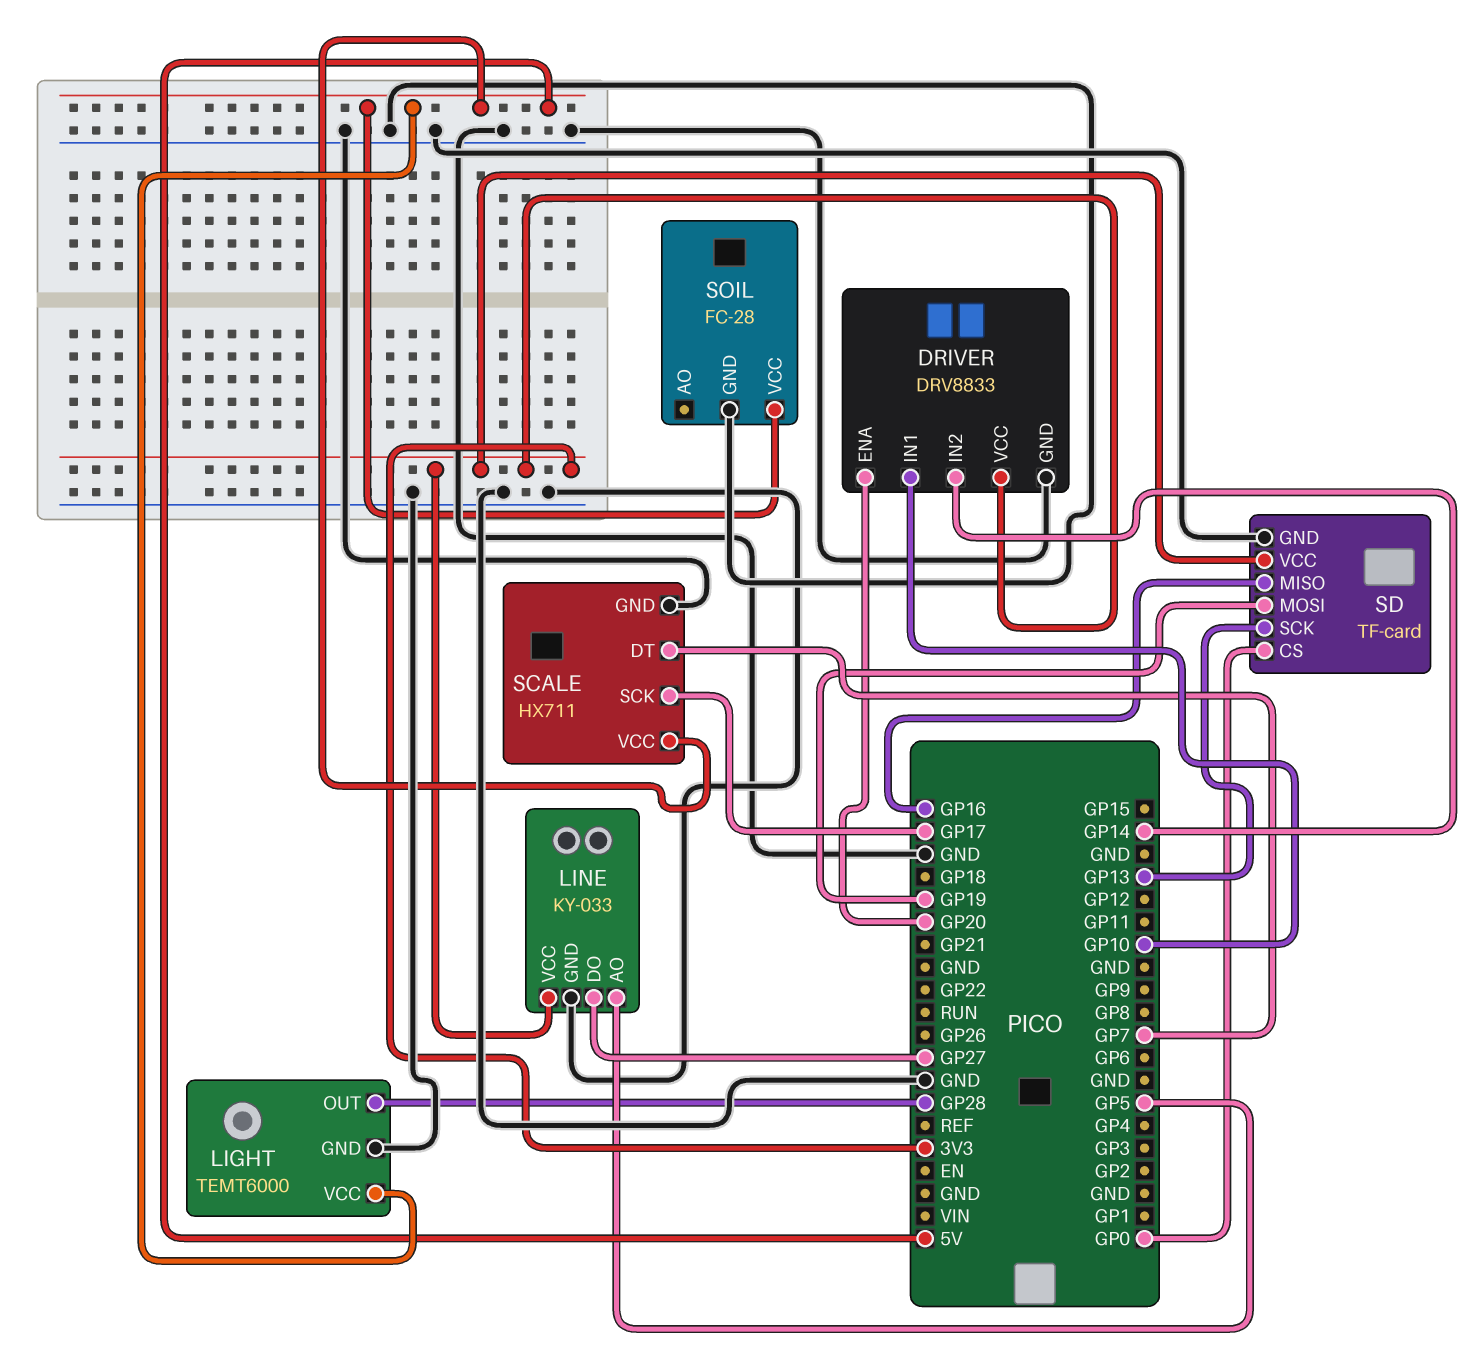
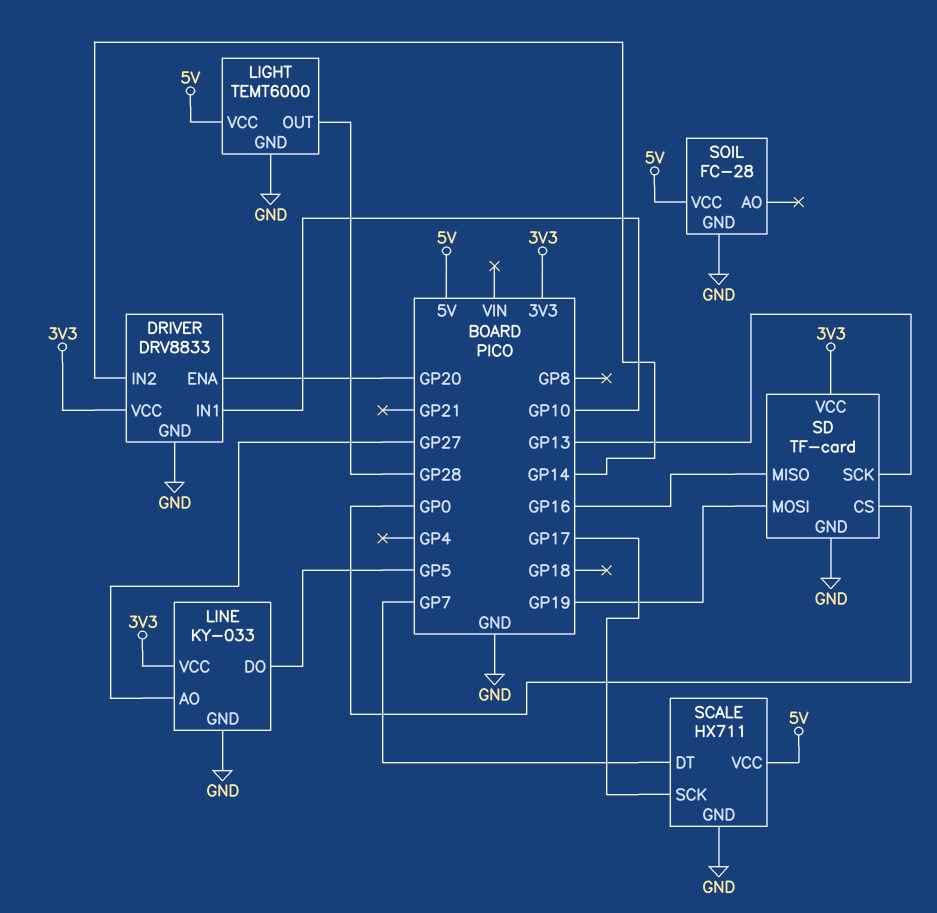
LINE pin AO: GP5 -> GP27
LINE pin DO: GP27 -> GP5

